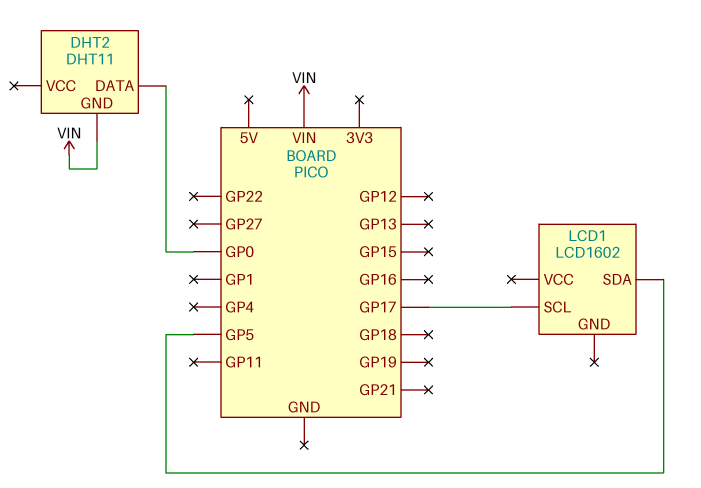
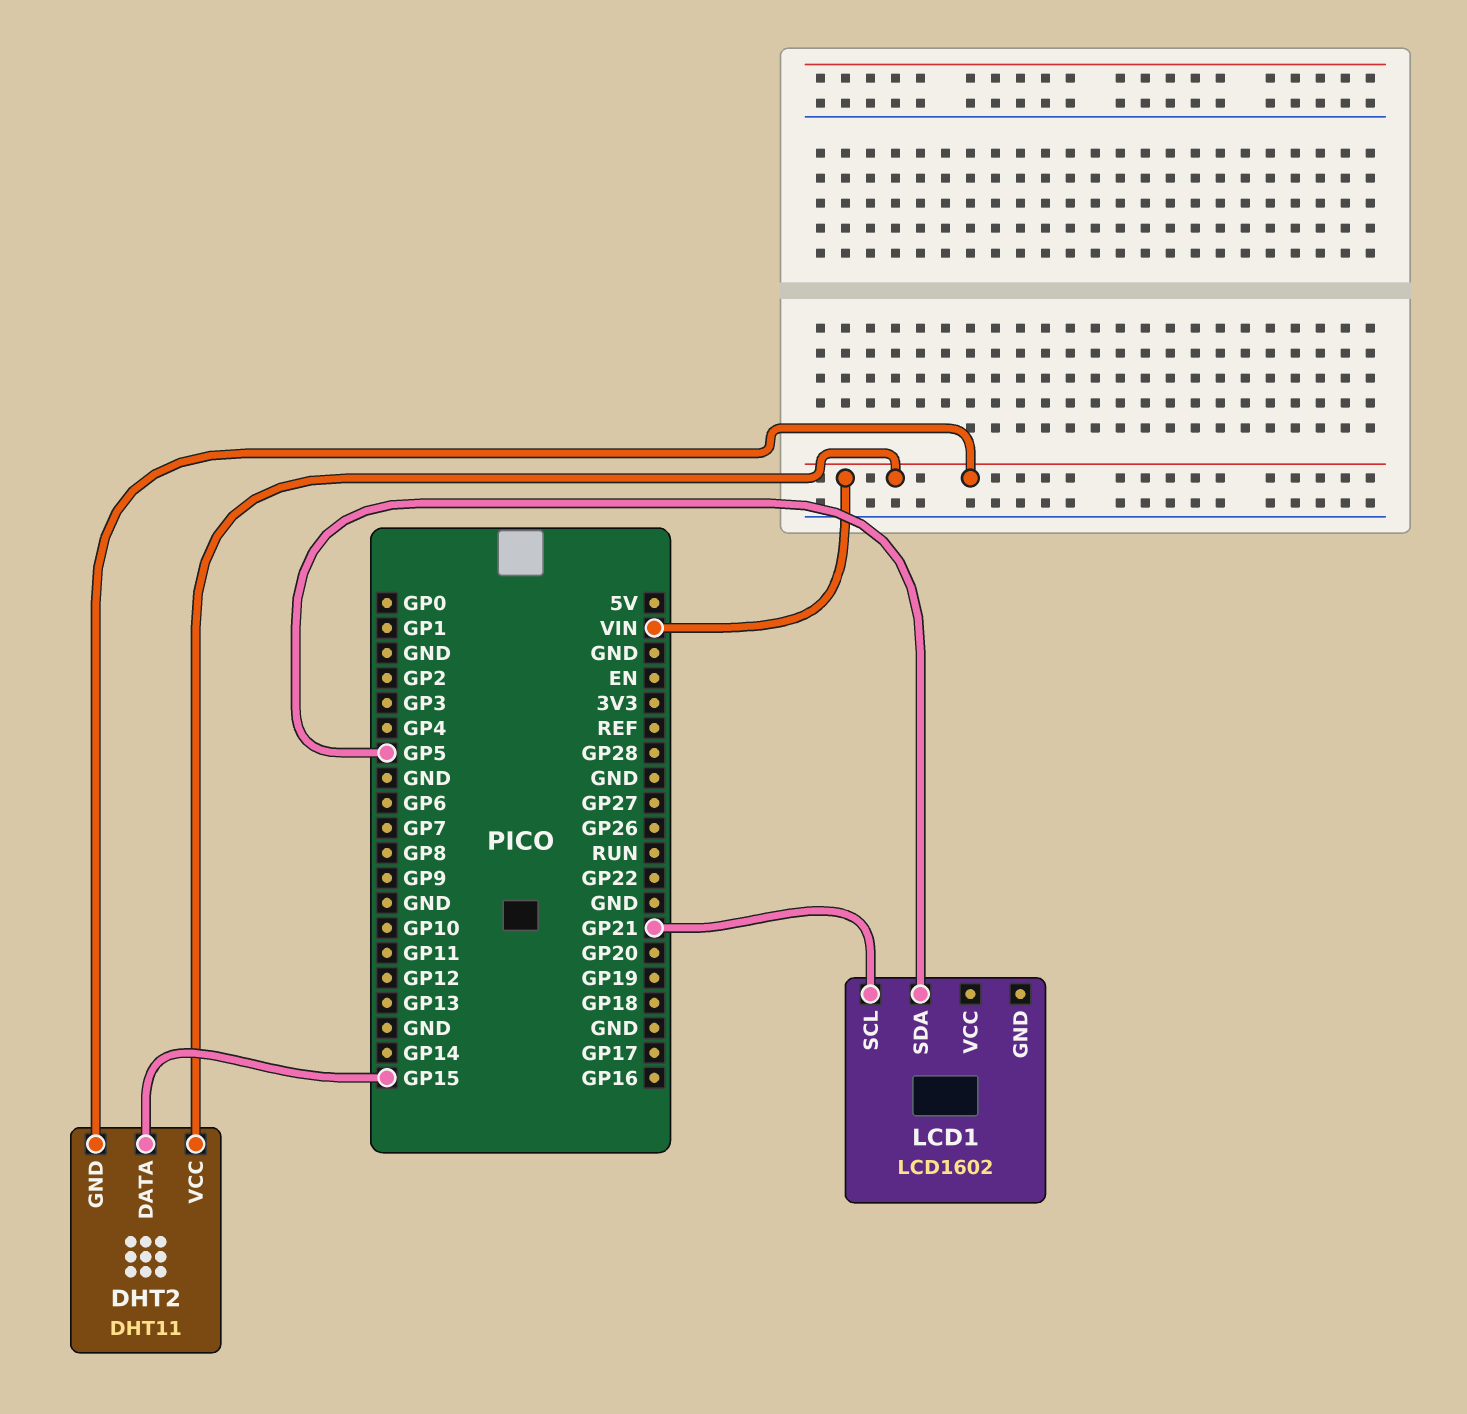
DHT2 pin DATA: GP0 -> GP15
DHT2 pin VCC: none -> VIN
LCD1 pin SCL: GP17 -> GP21

